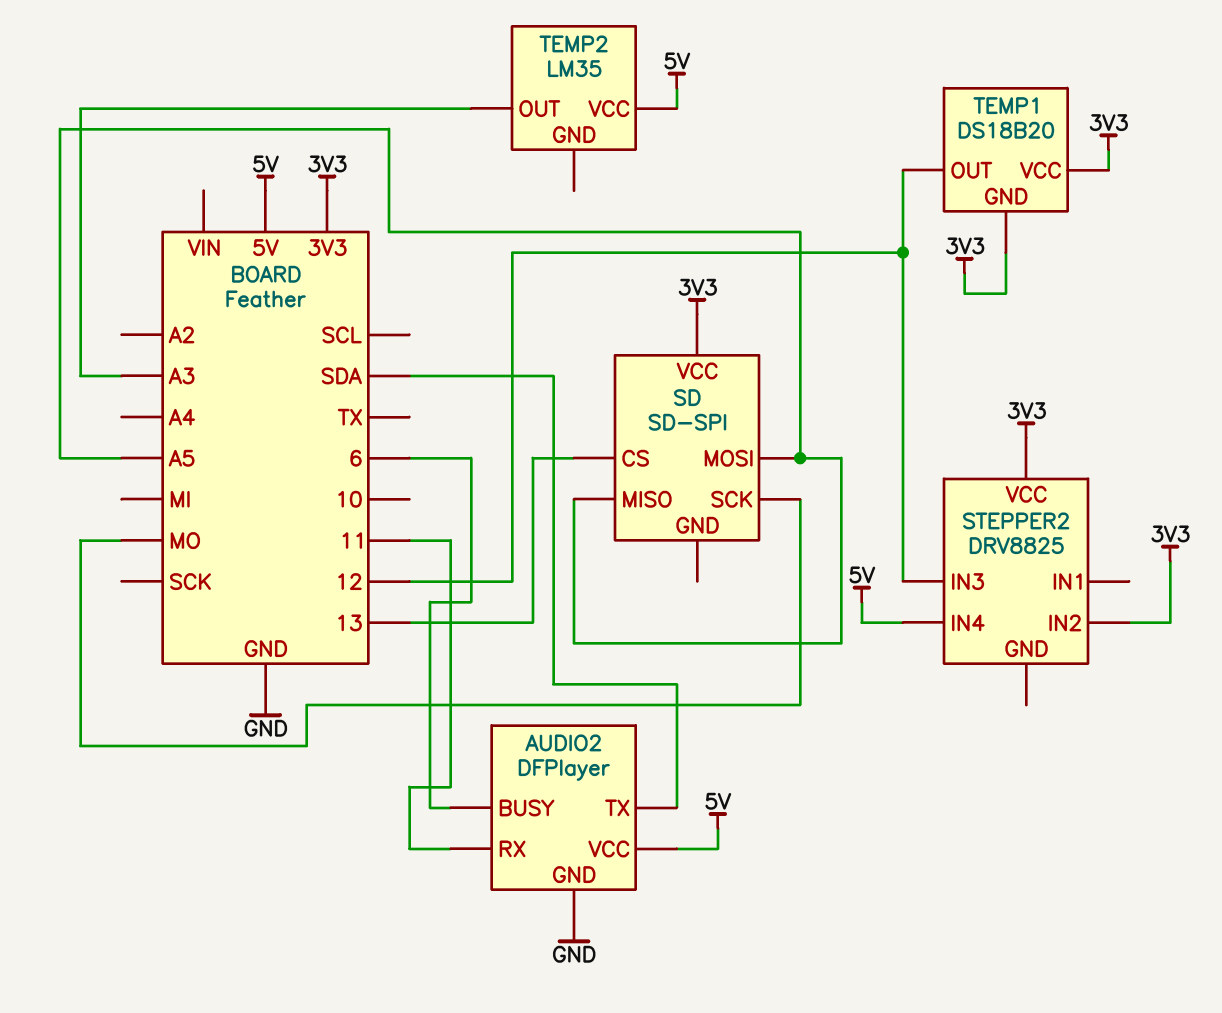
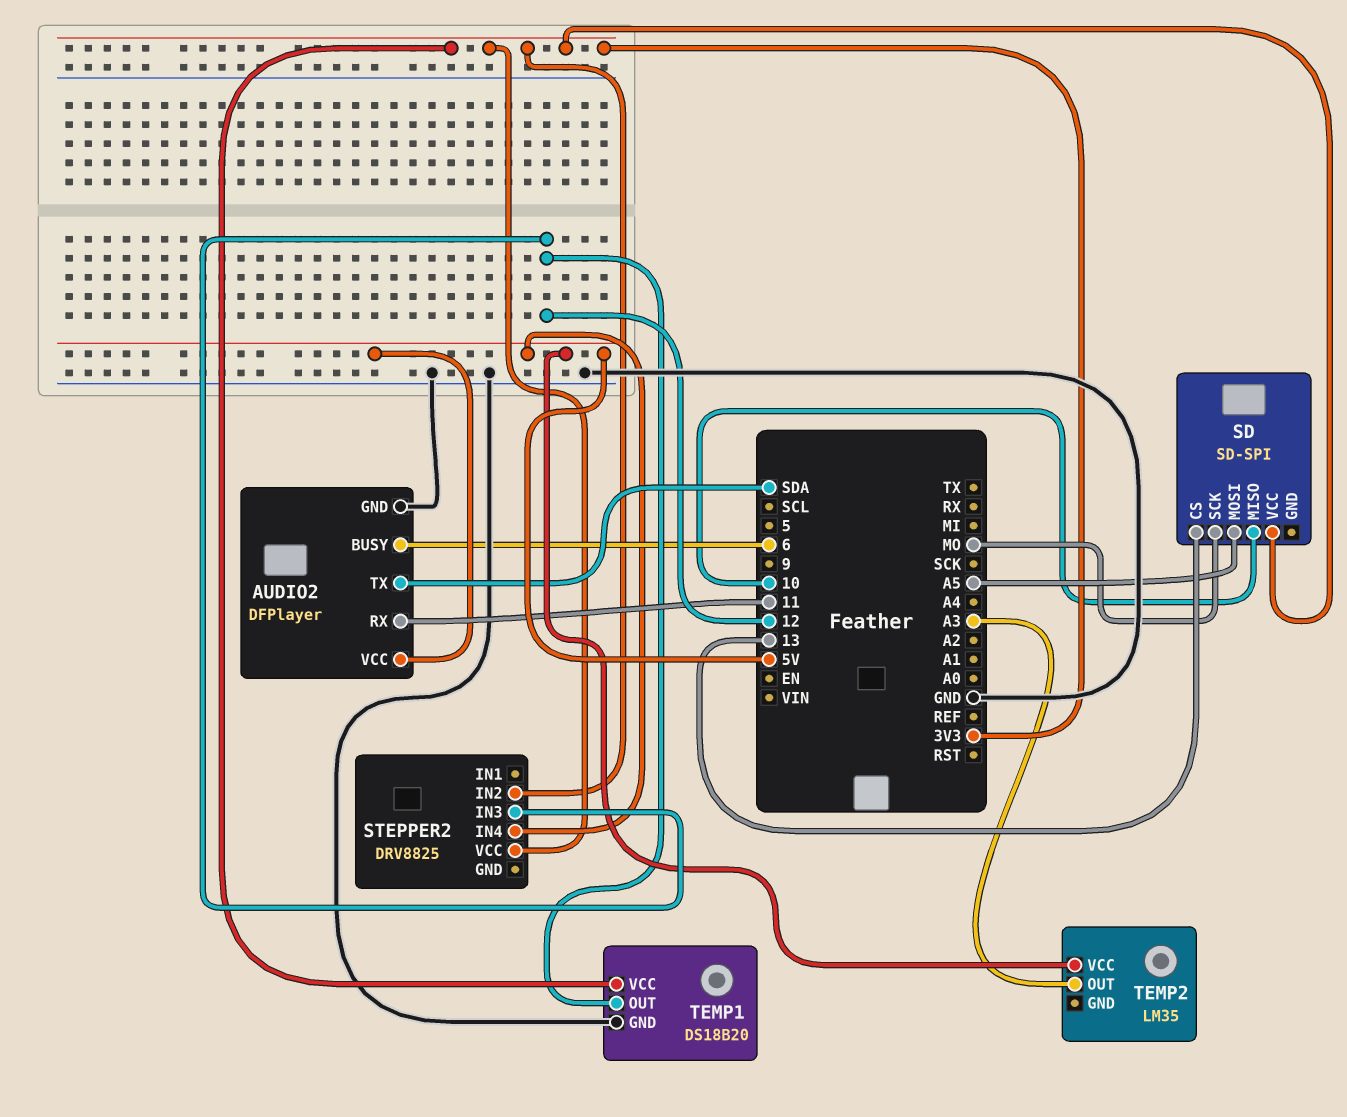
SD pin MISO: A5 -> 10
TEMP1 pin GND: 3V3 -> GND

